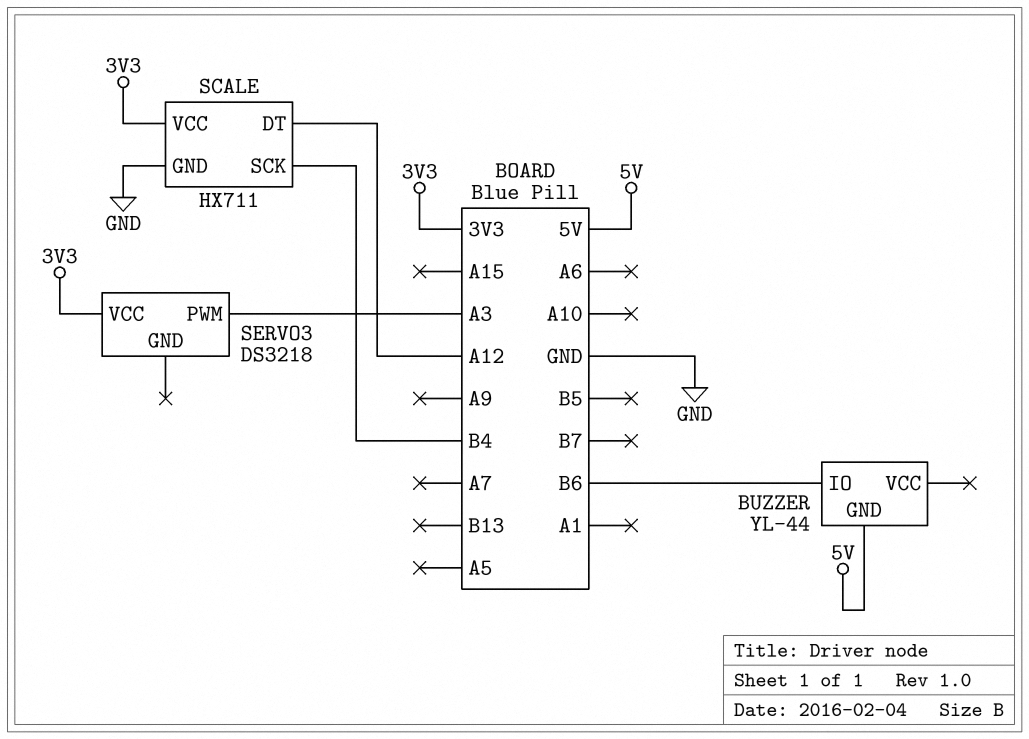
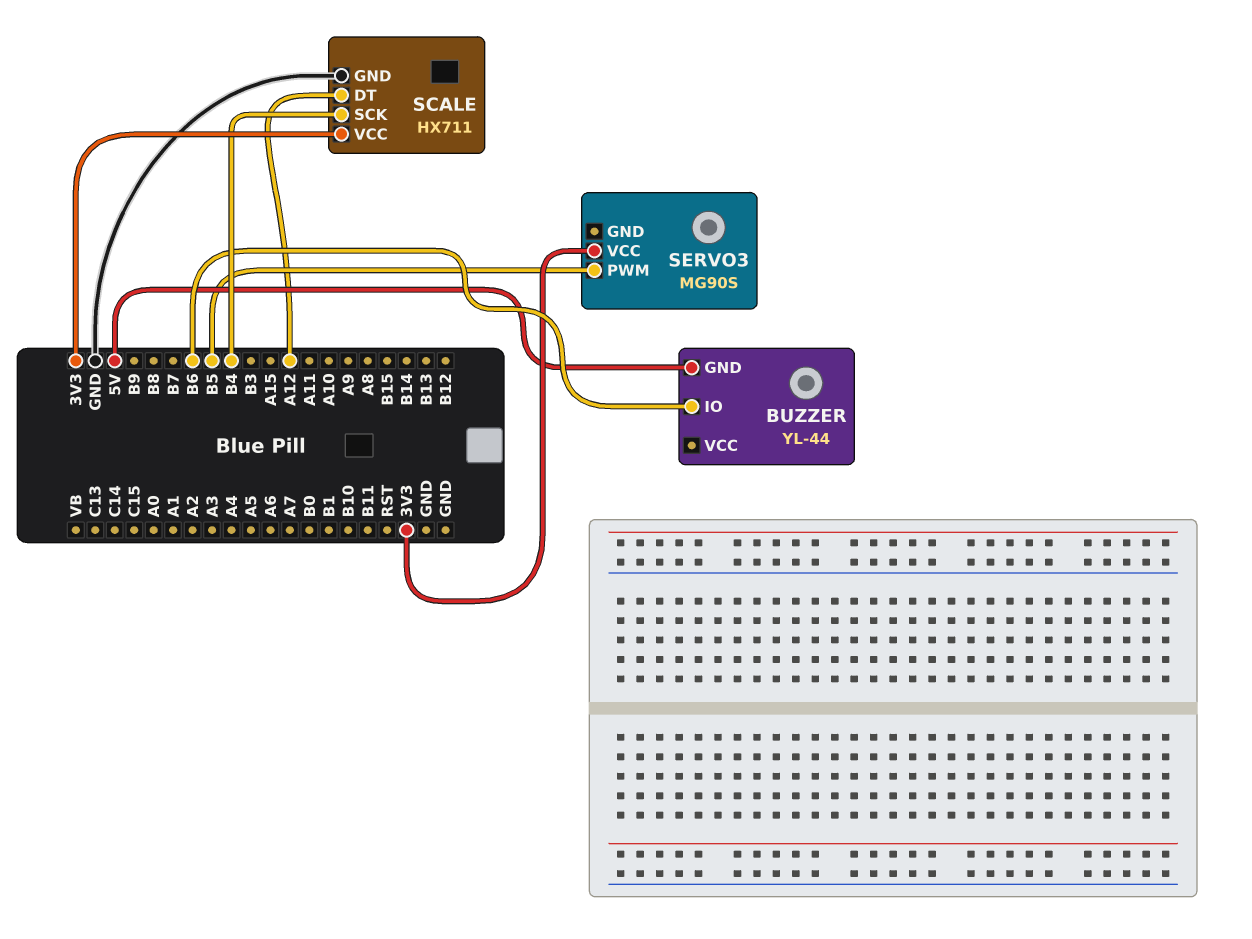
SERVO3: DS3218 -> MG90S
SERVO3 pin PWM: A3 -> B5

